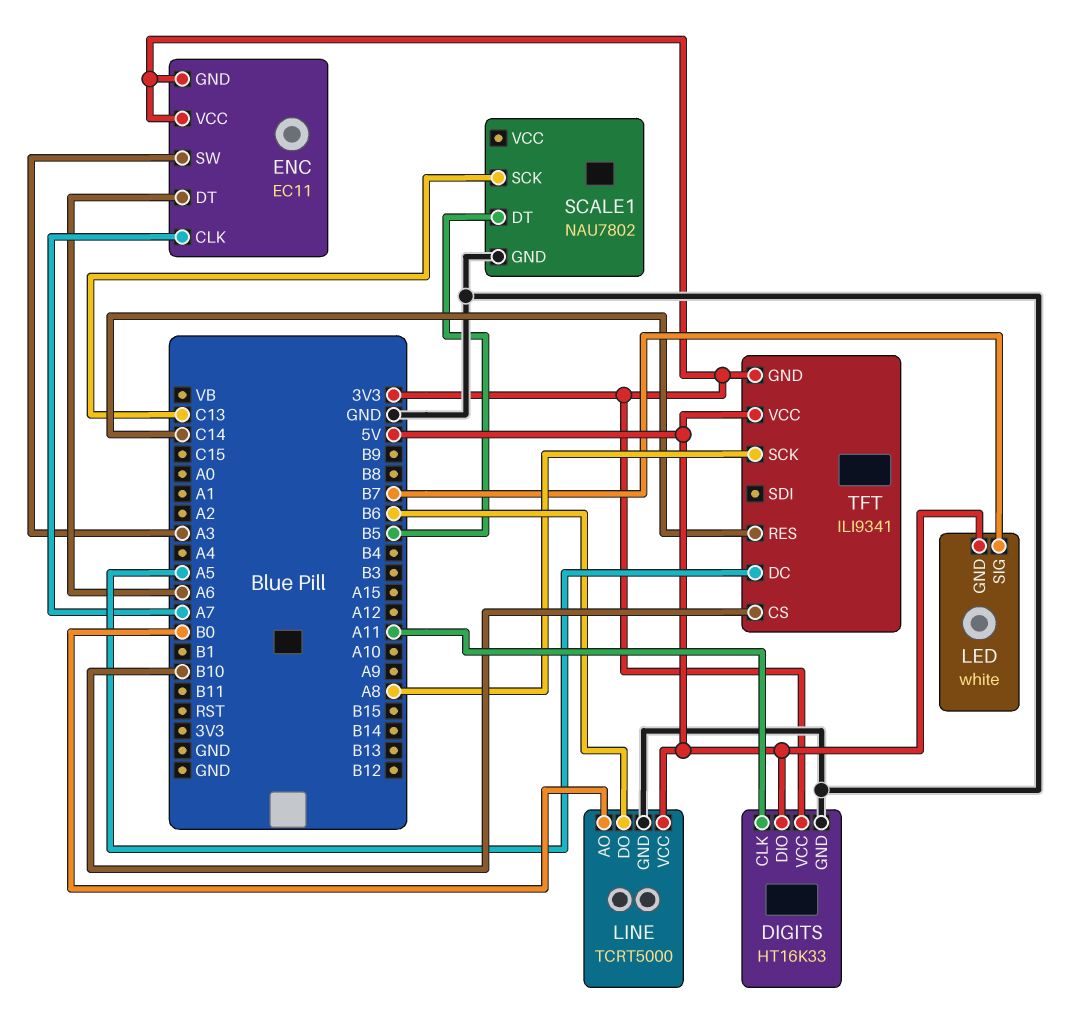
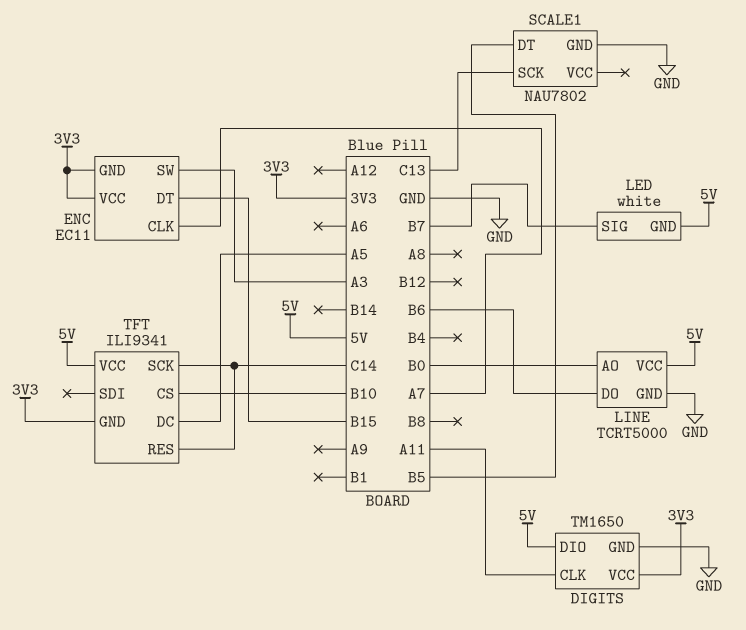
DIGITS: HT16K33 -> TM1650
ENC pin DT: A6 -> B15
TFT pin SCK: A8 -> C14

